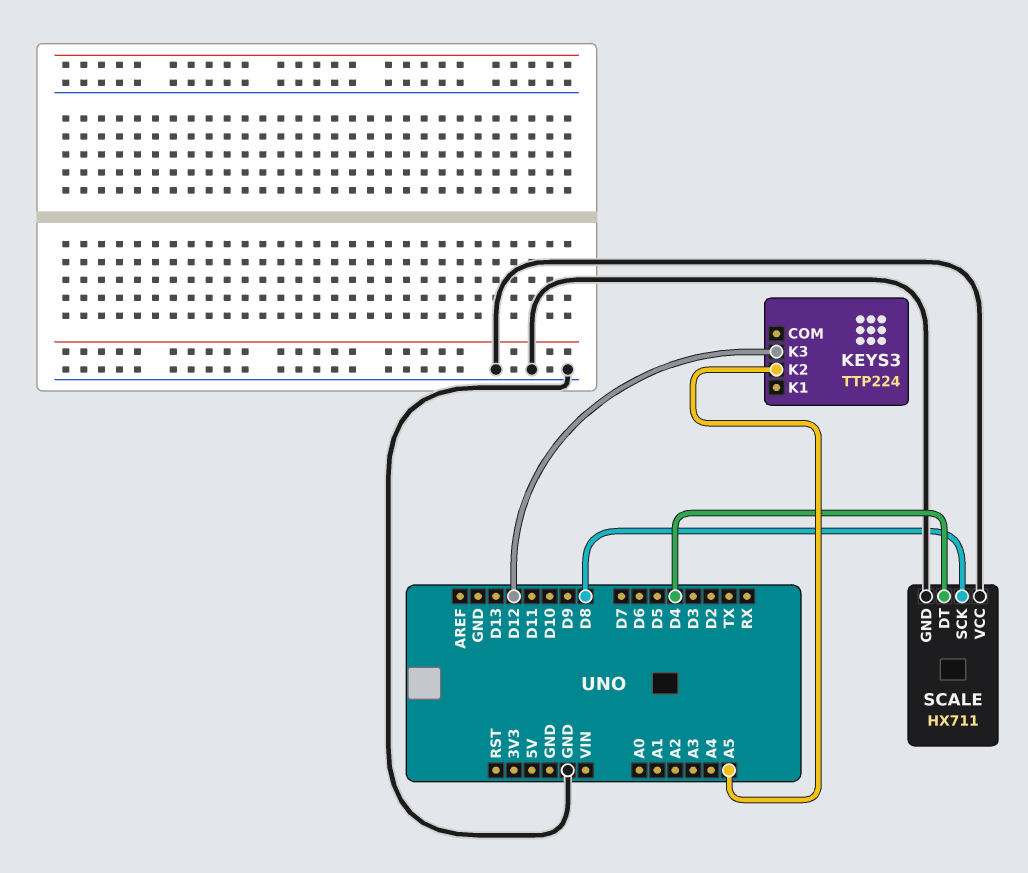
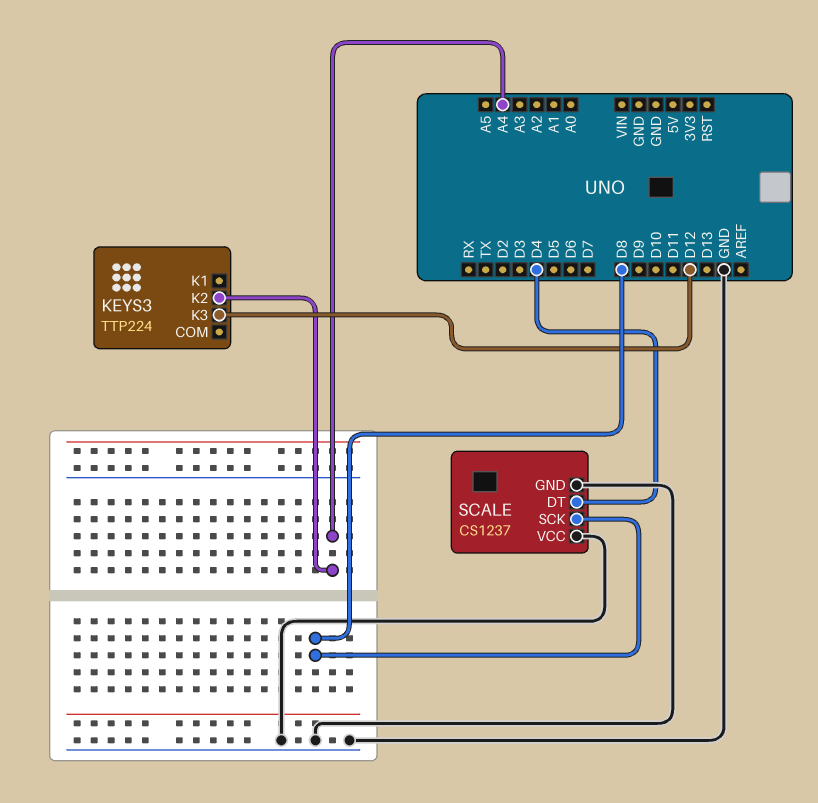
KEYS3 pin K2: A5 -> A4
SCALE: HX711 -> CS1237

